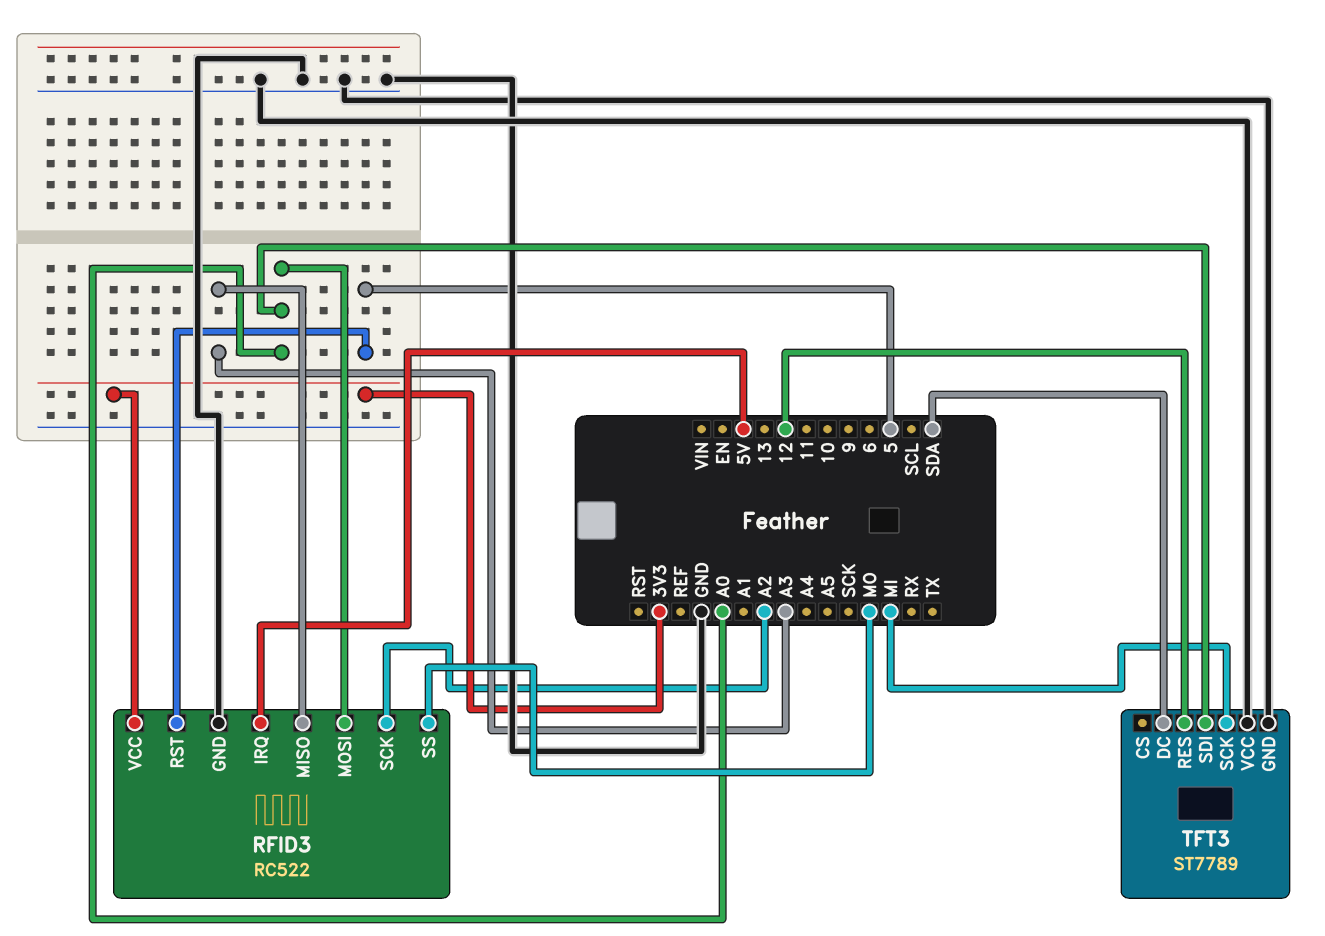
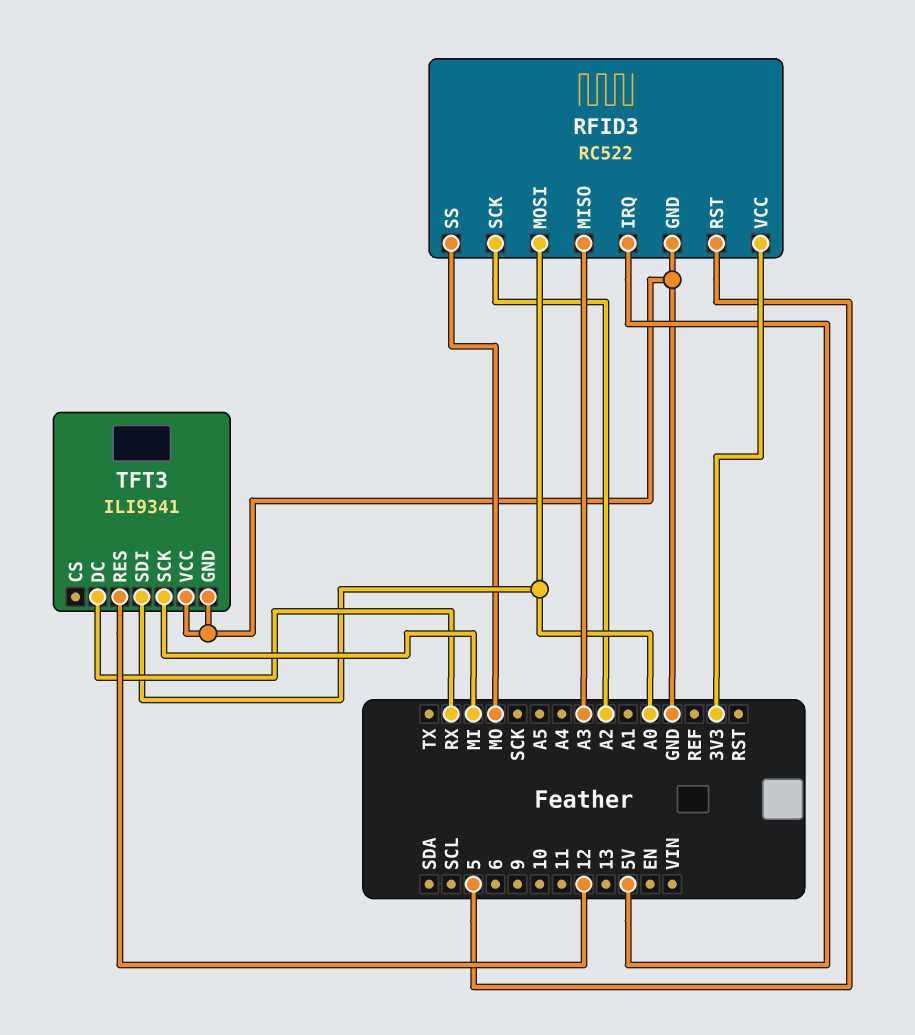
TFT3: ST7789 -> ILI9341
TFT3 pin DC: SDA -> RX

